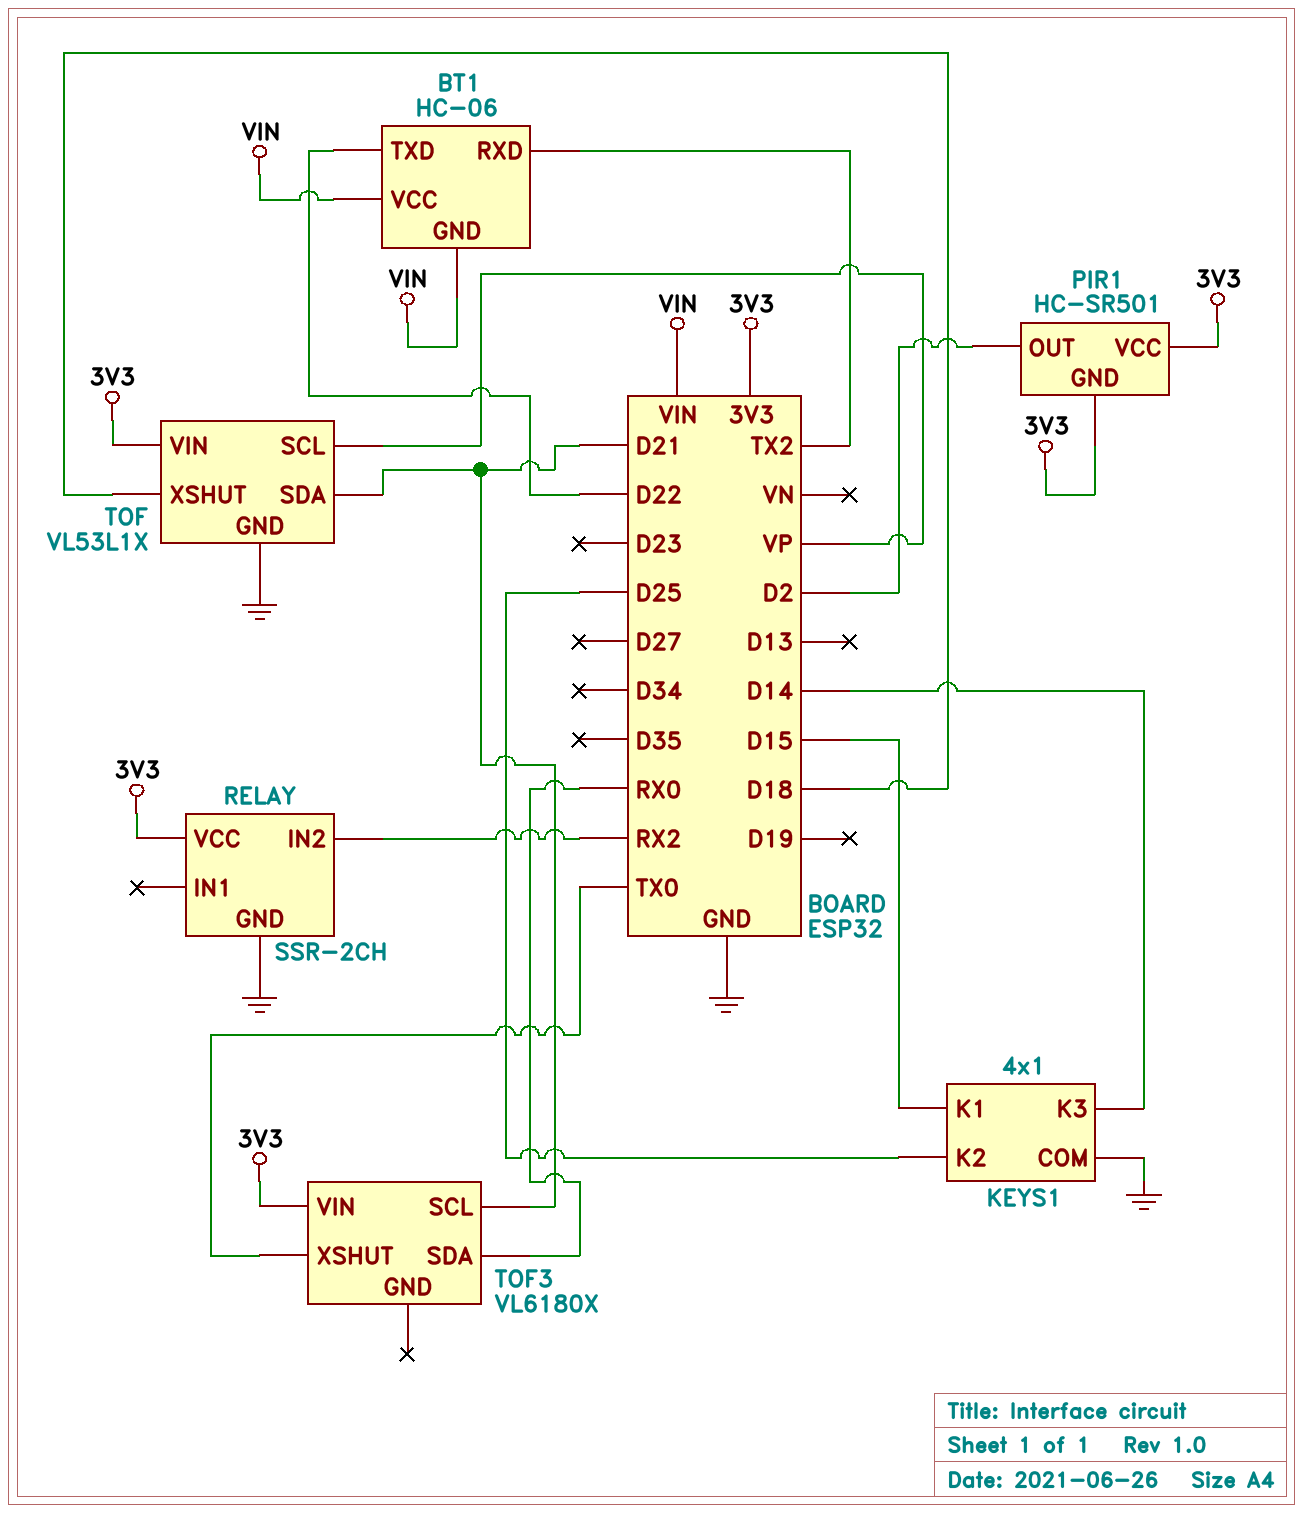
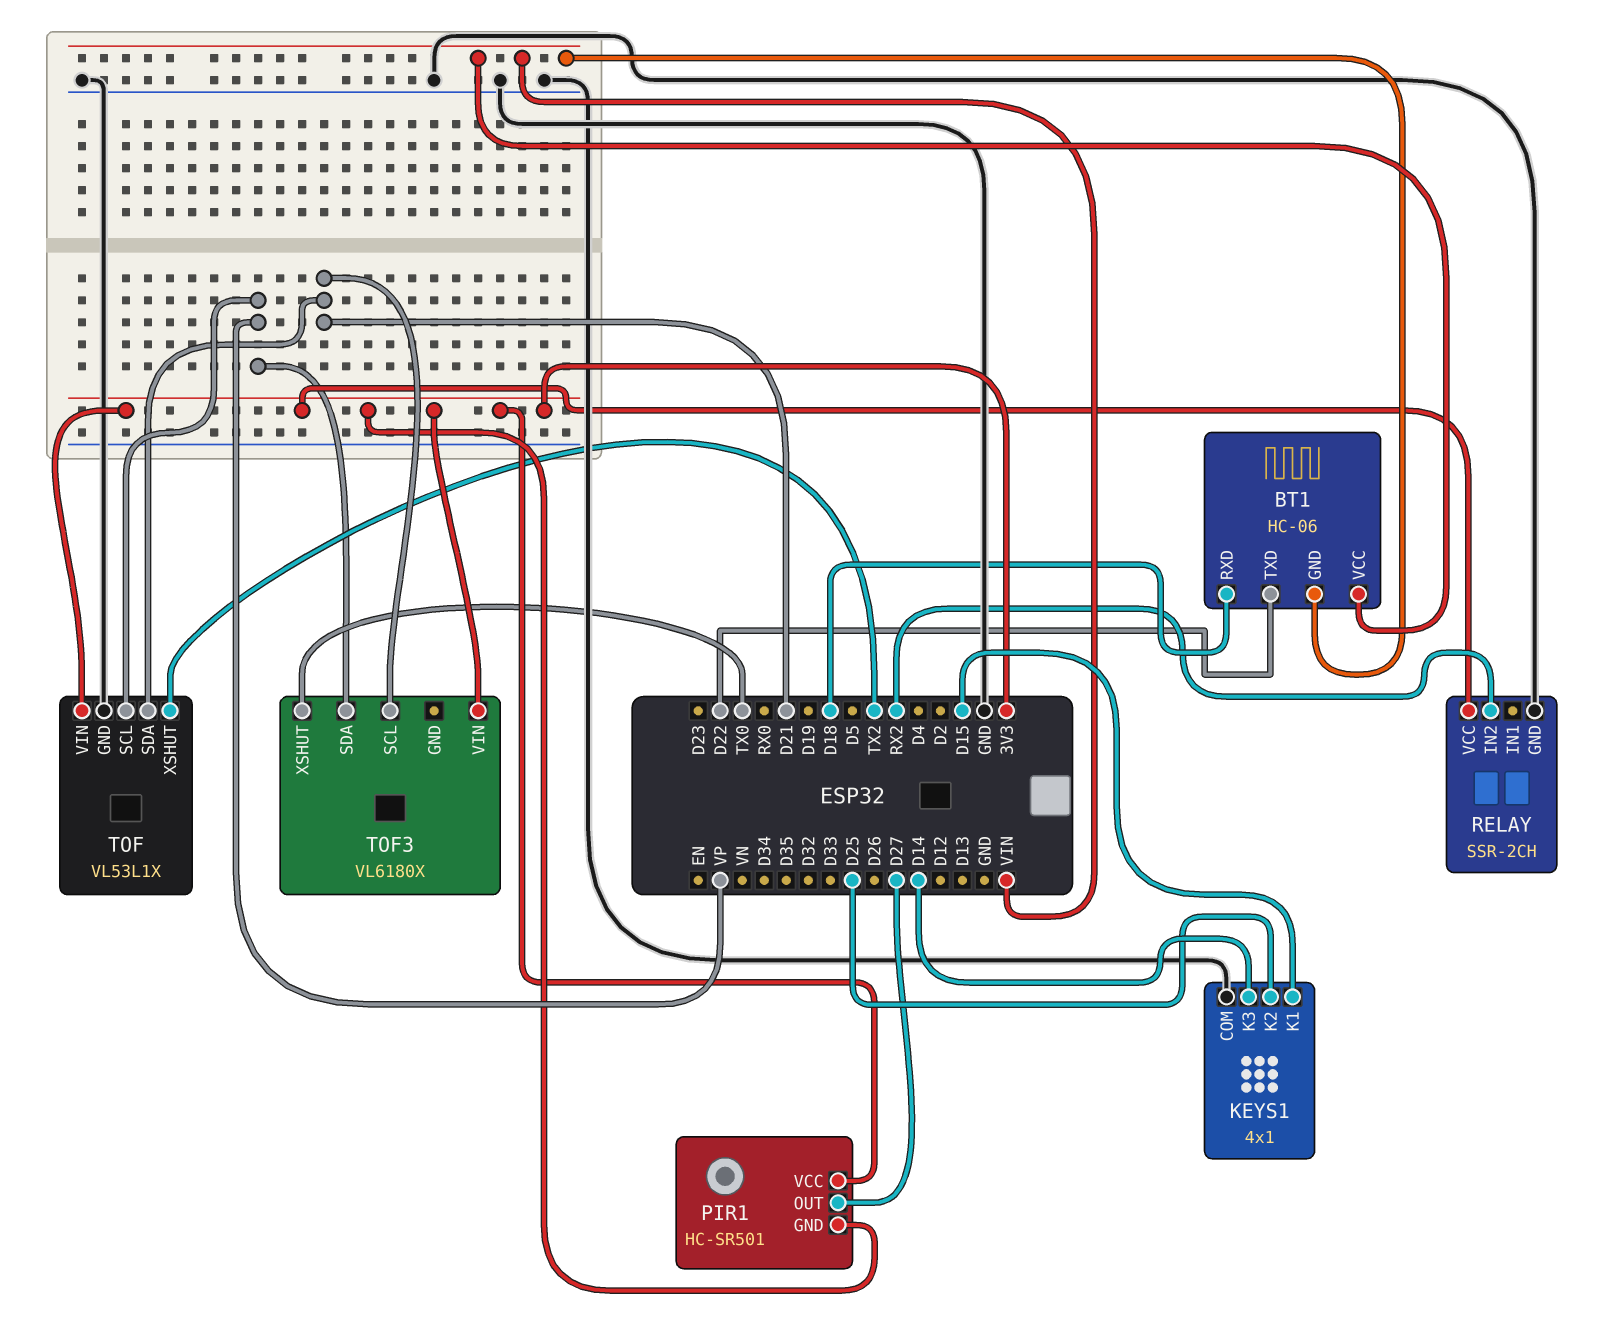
BT1 pin RXD: TX2 -> D18
PIR1 pin OUT: D2 -> D27
TOF pin XSHUT: D18 -> TX2
TOF3 pin SDA: RX0 -> VP

